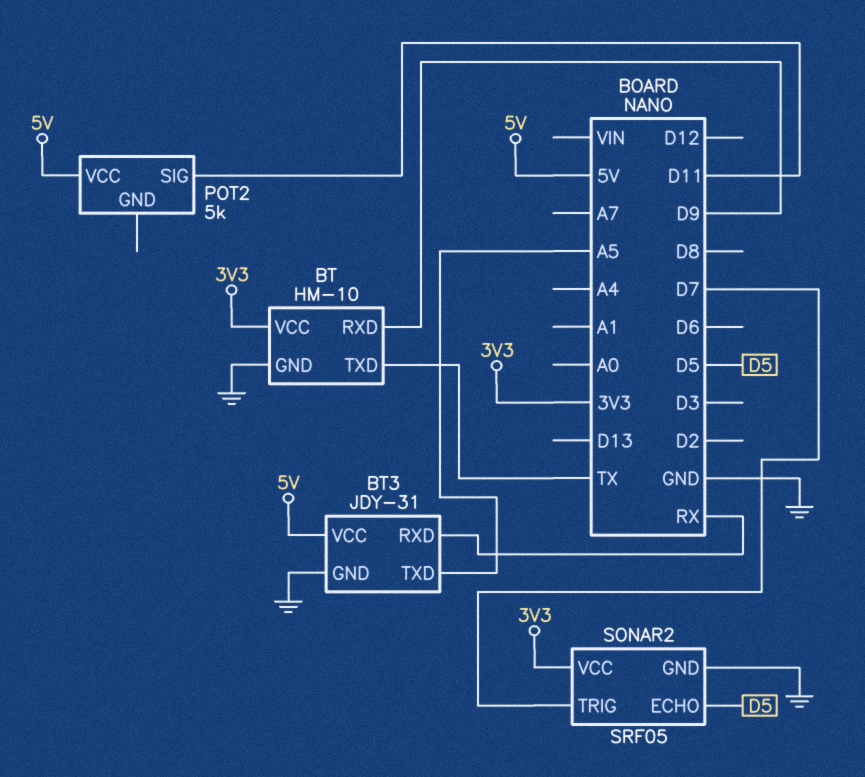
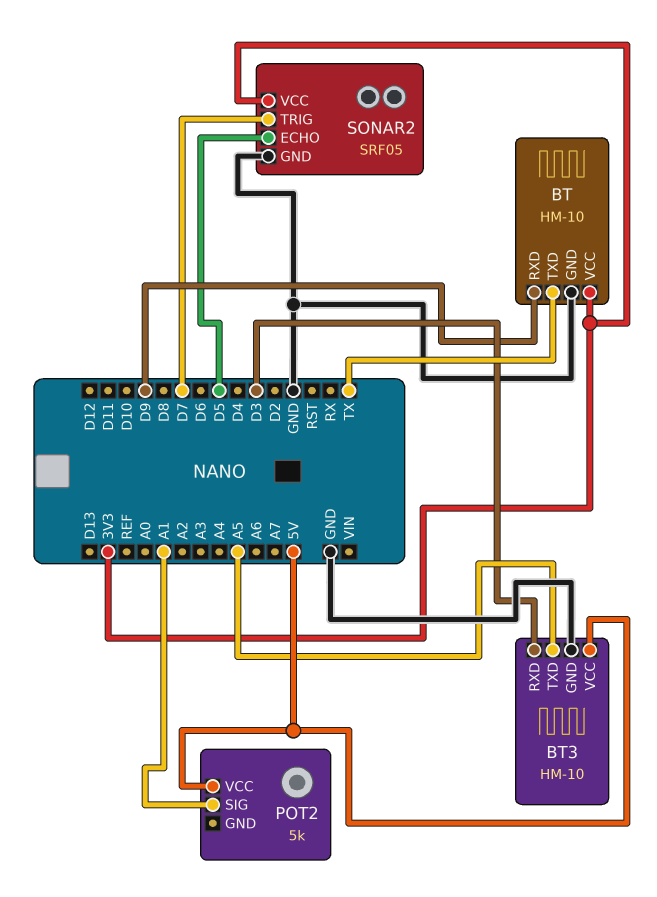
BT3: JDY-31 -> HM-10
BT3 pin RXD: RX -> D3
POT2 pin SIG: D11 -> A1

